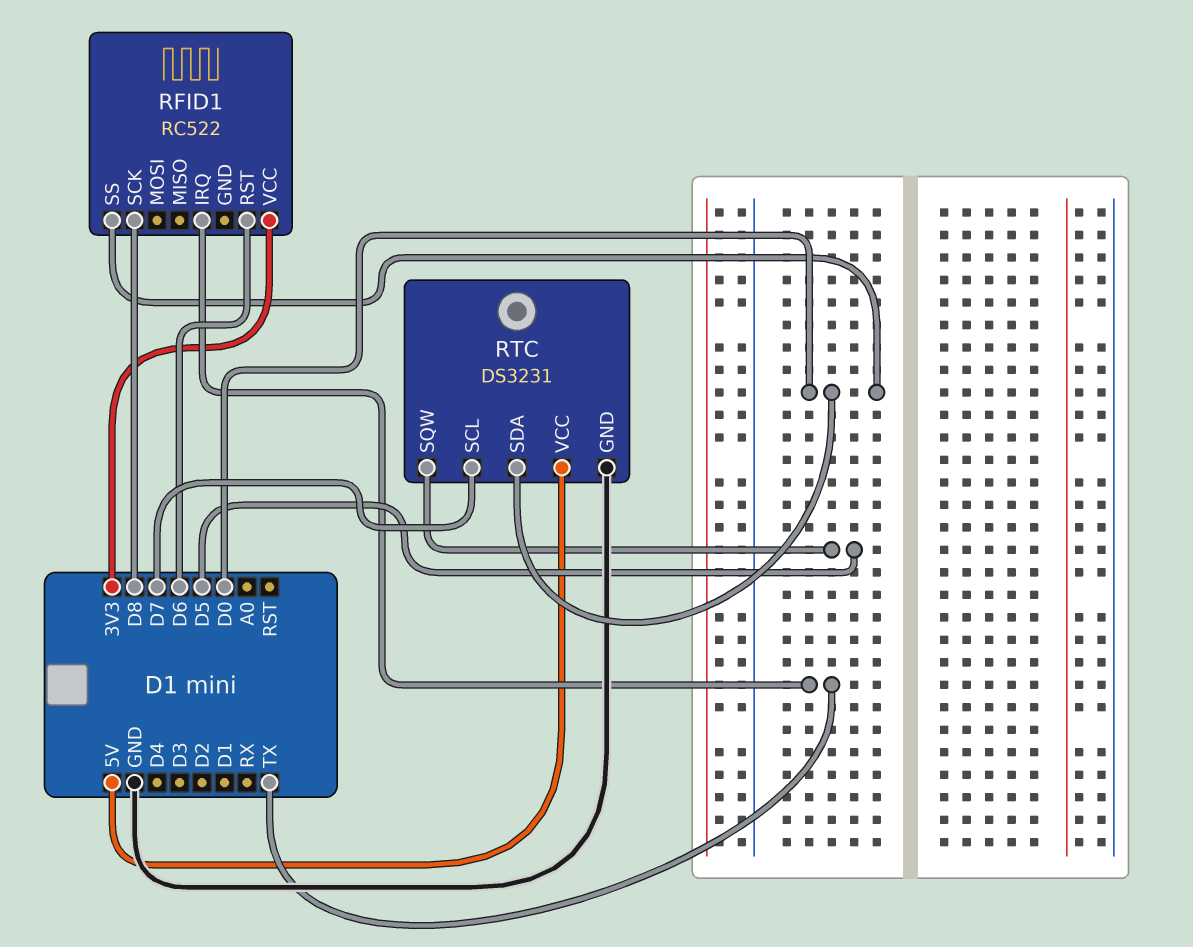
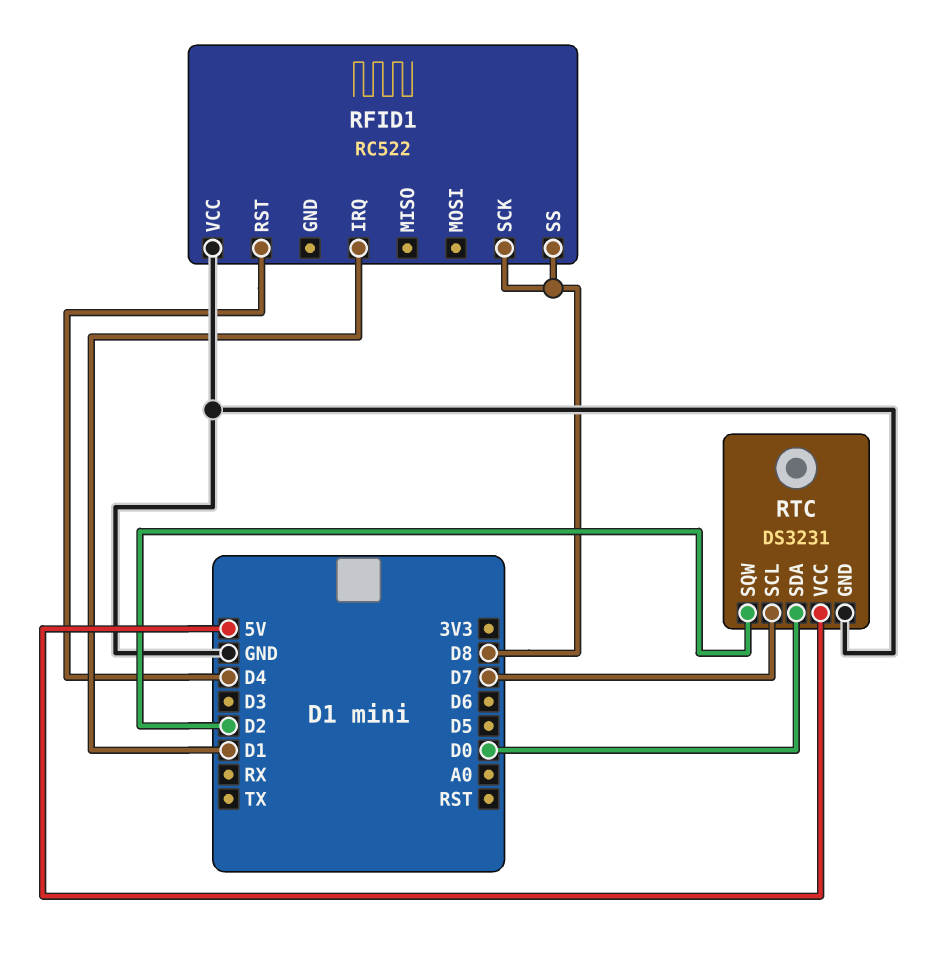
RFID1 pin IRQ: TX -> D1
RFID1 pin RST: D6 -> D4
RFID1 pin SS: D0 -> D8
RFID1 pin VCC: 3V3 -> GND
RTC pin SQW: D5 -> D2

